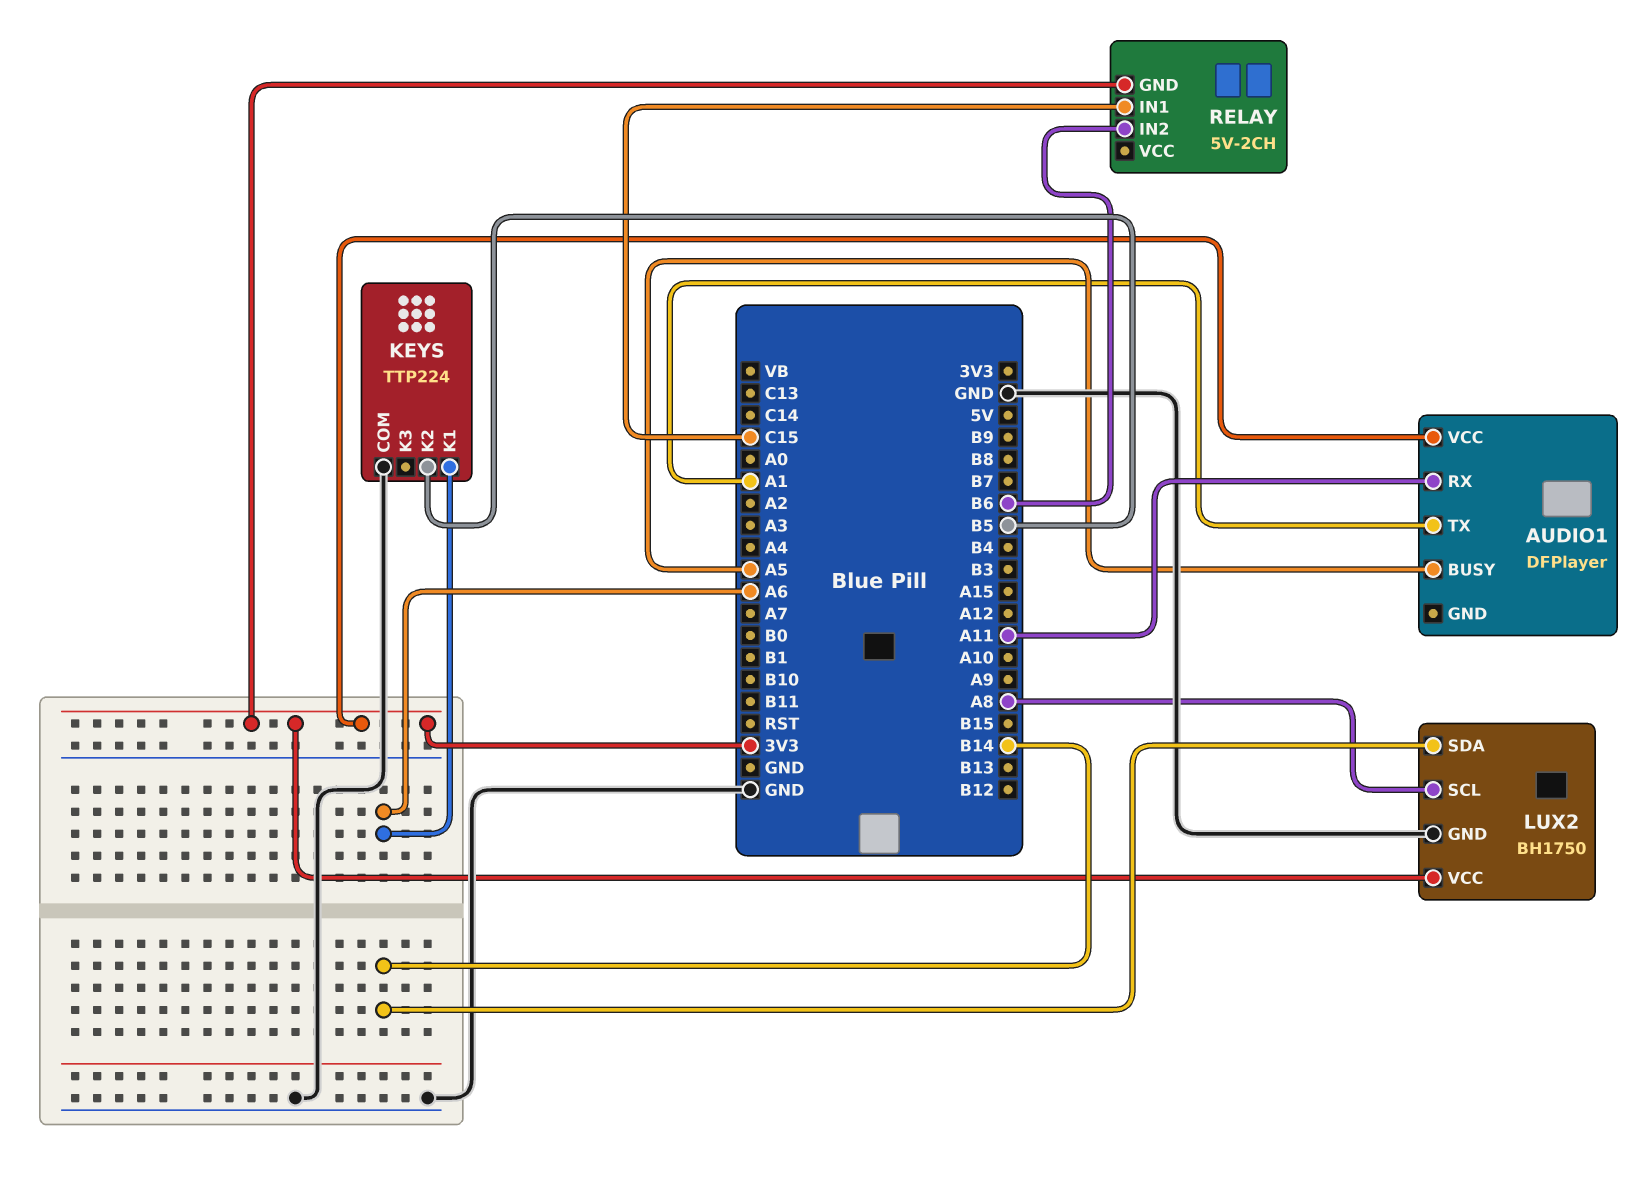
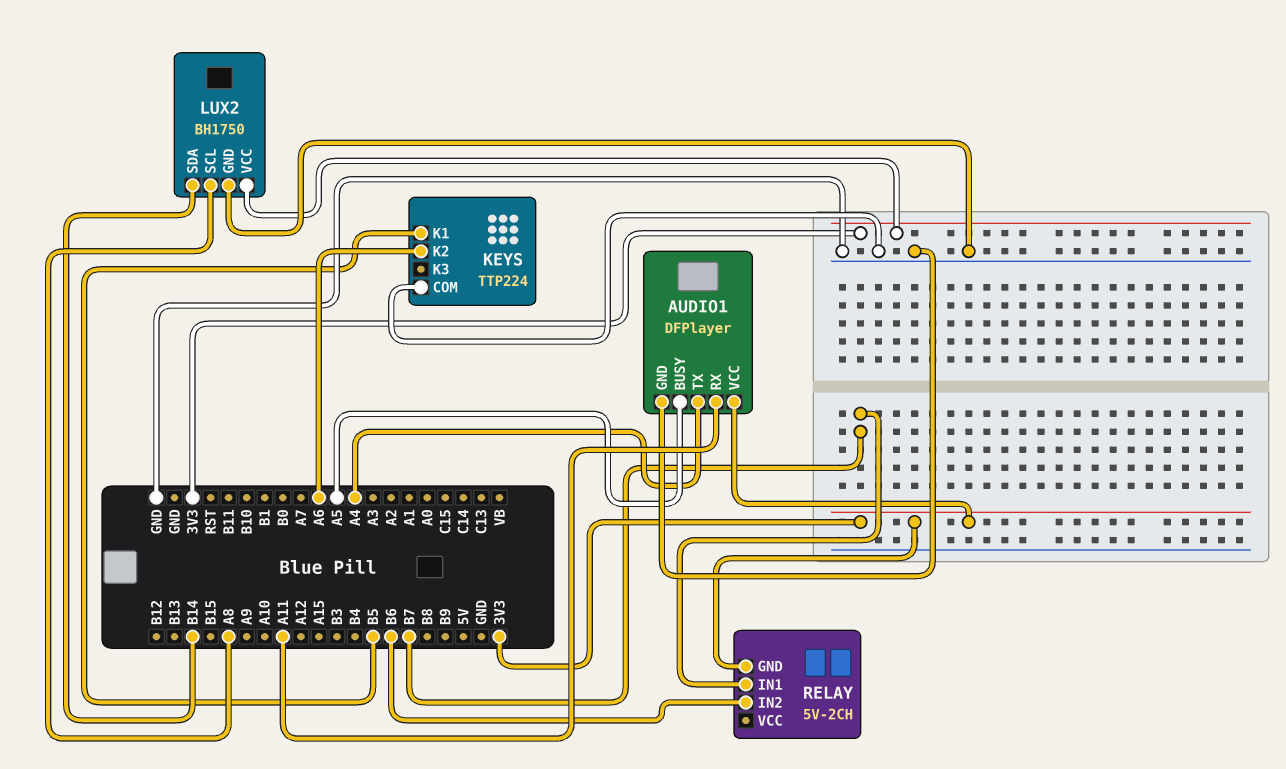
AUDIO1 pin GND: none -> GND
AUDIO1 pin TX: A1 -> A4
KEYS pin K1: A6 -> B5
KEYS pin K2: B5 -> A6
RELAY pin IN1: C15 -> B7

